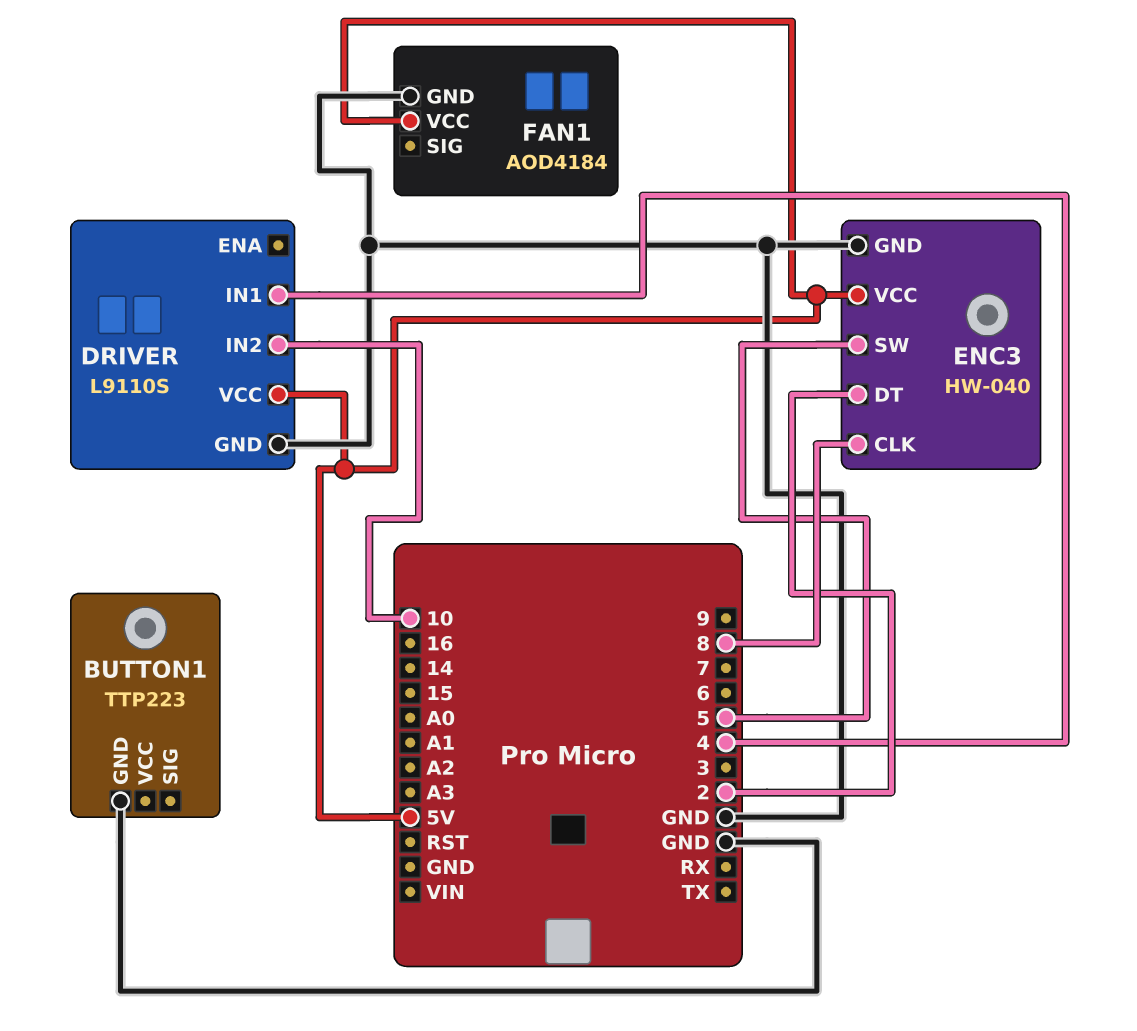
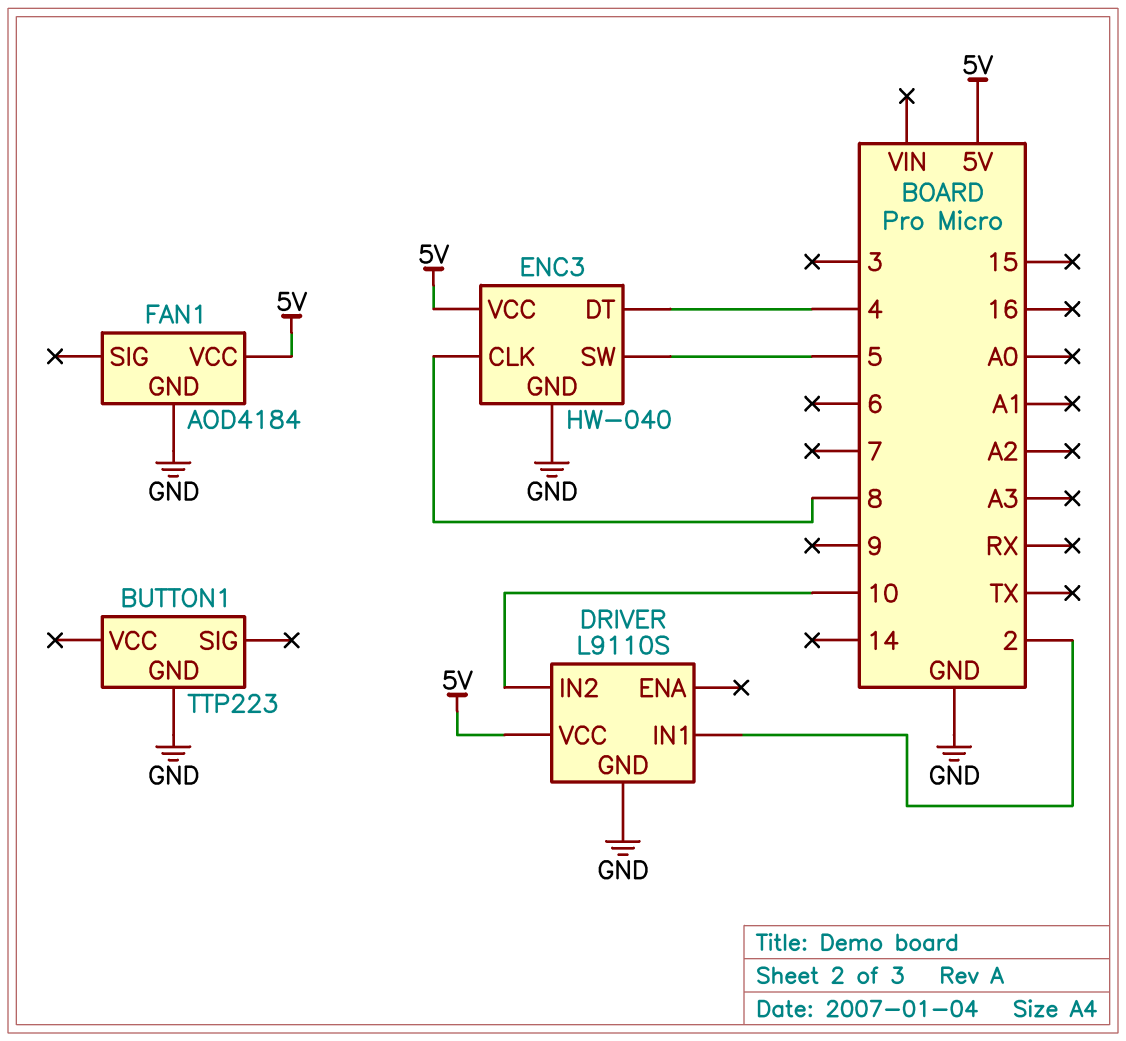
DRIVER pin IN1: 4 -> 2
ENC3 pin DT: 2 -> 4

